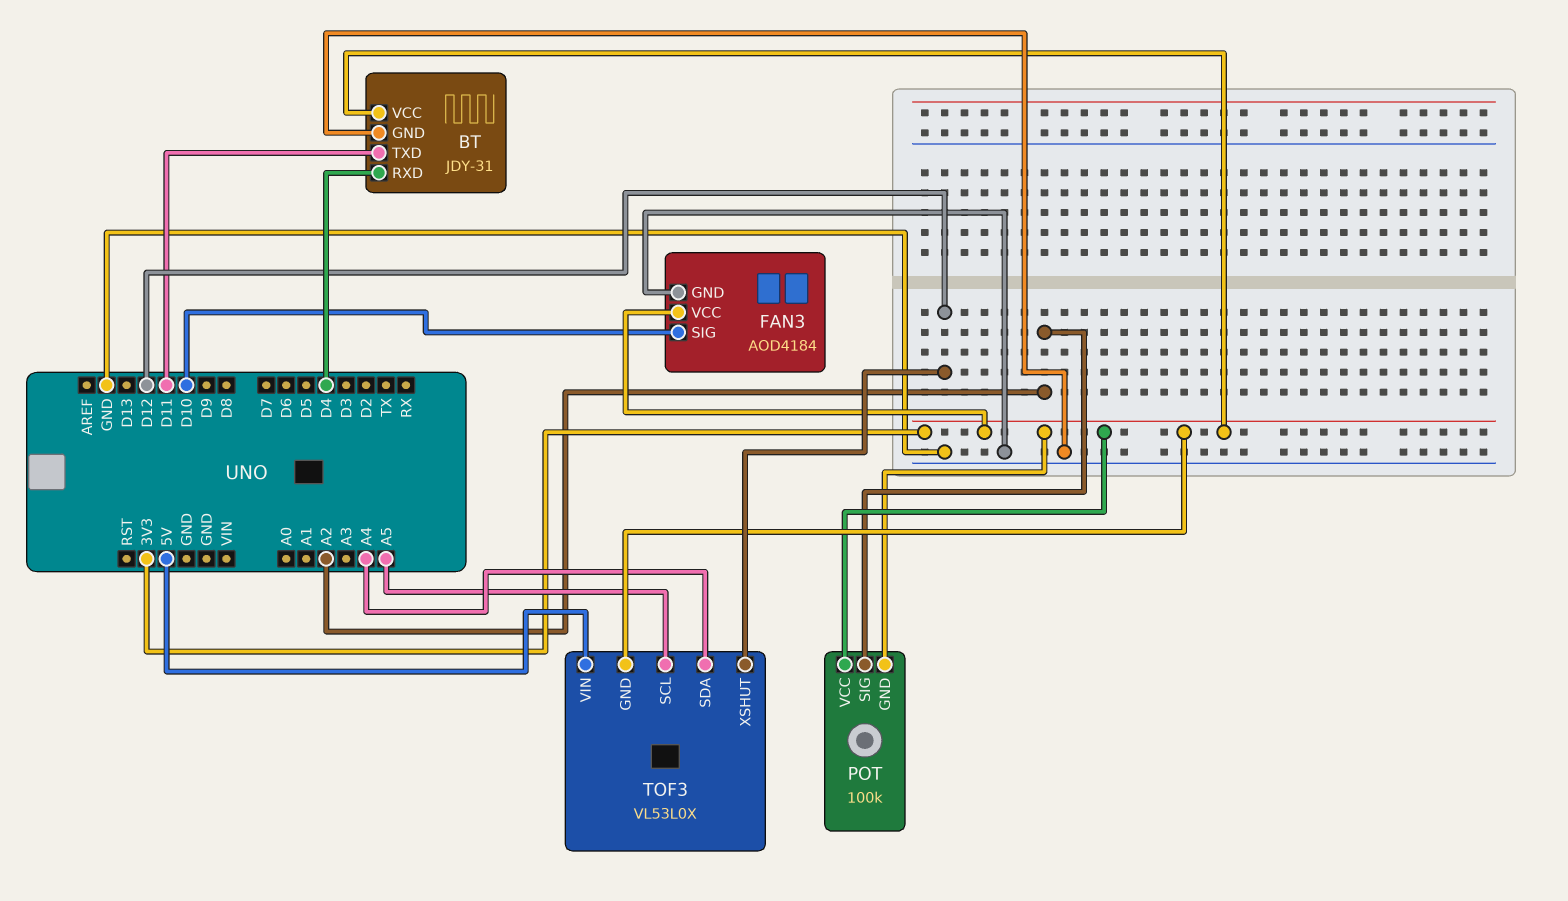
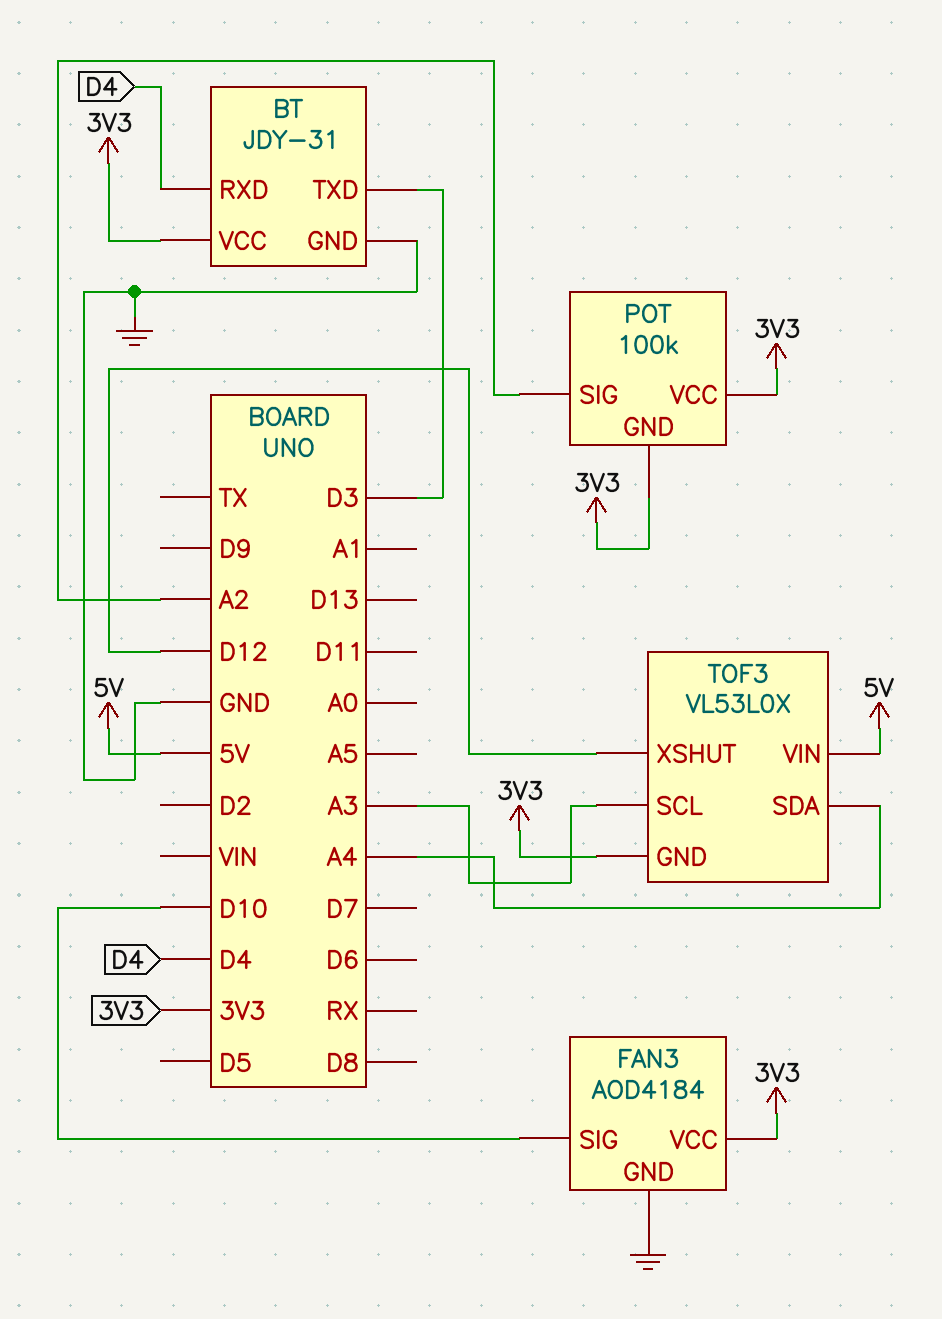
BT pin TXD: D11 -> D3
TOF3 pin SCL: A5 -> A3

